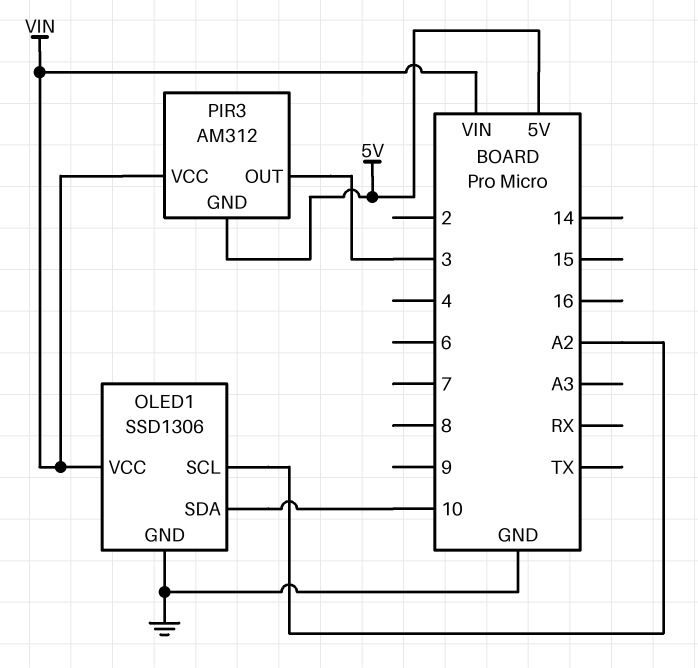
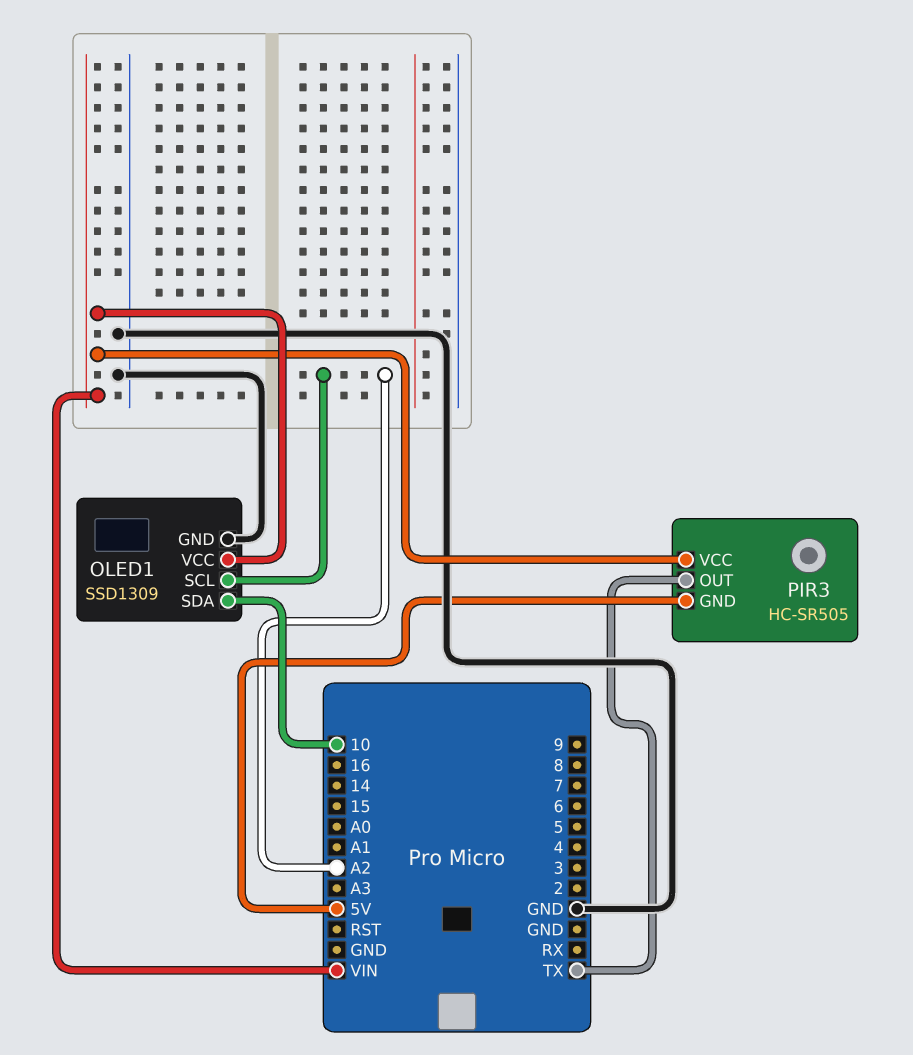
OLED1: SSD1306 -> SSD1309
PIR3: AM312 -> HC-SR505
PIR3 pin OUT: 3 -> TX

